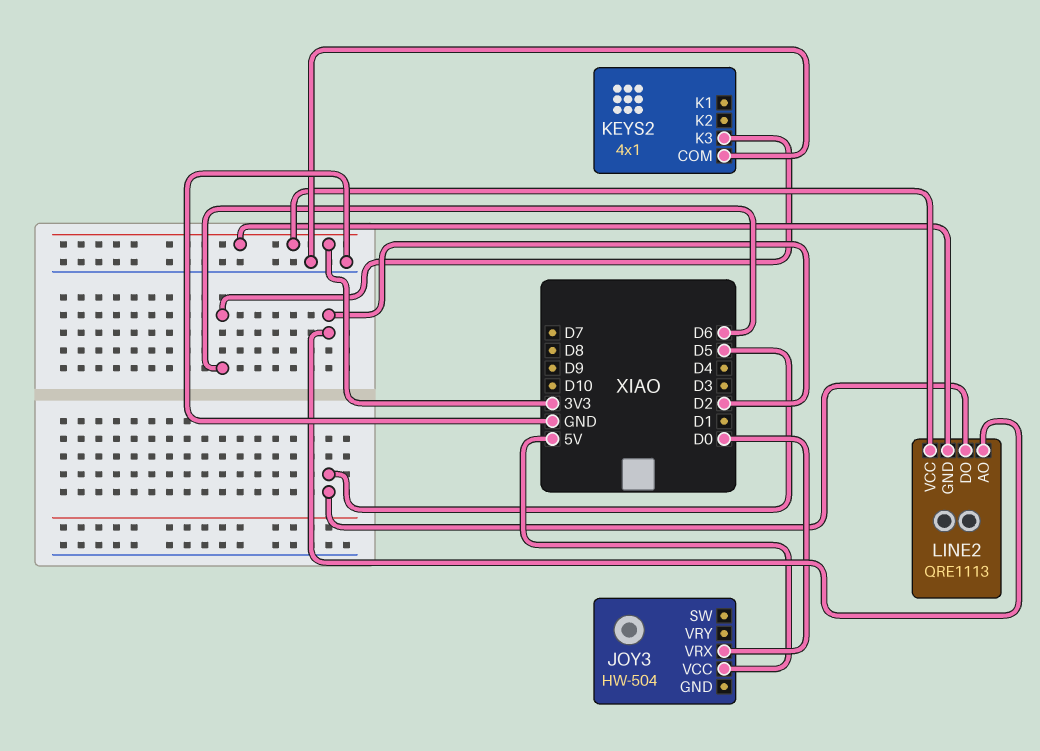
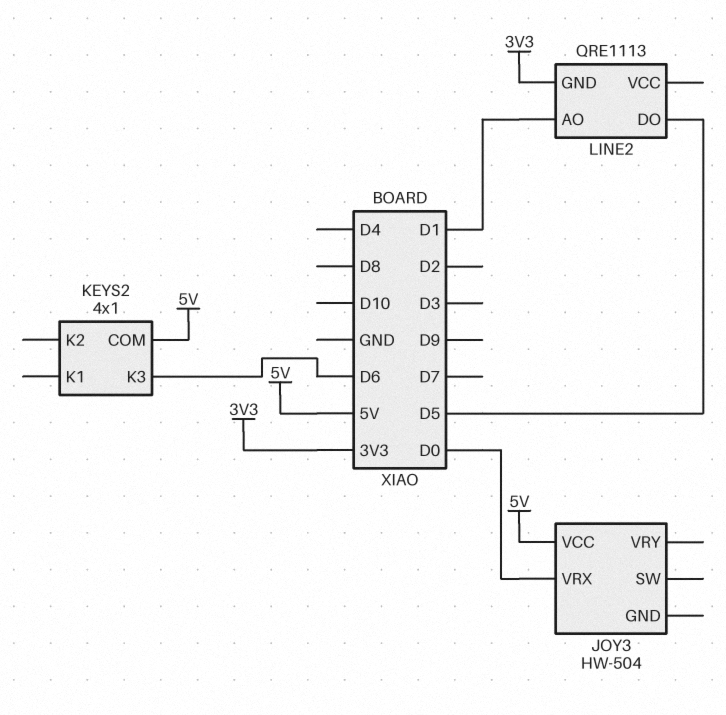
KEYS2 pin COM: GND -> 5V
LINE2 pin AO: D2 -> D1
LINE2 pin VCC: 3V3 -> none

